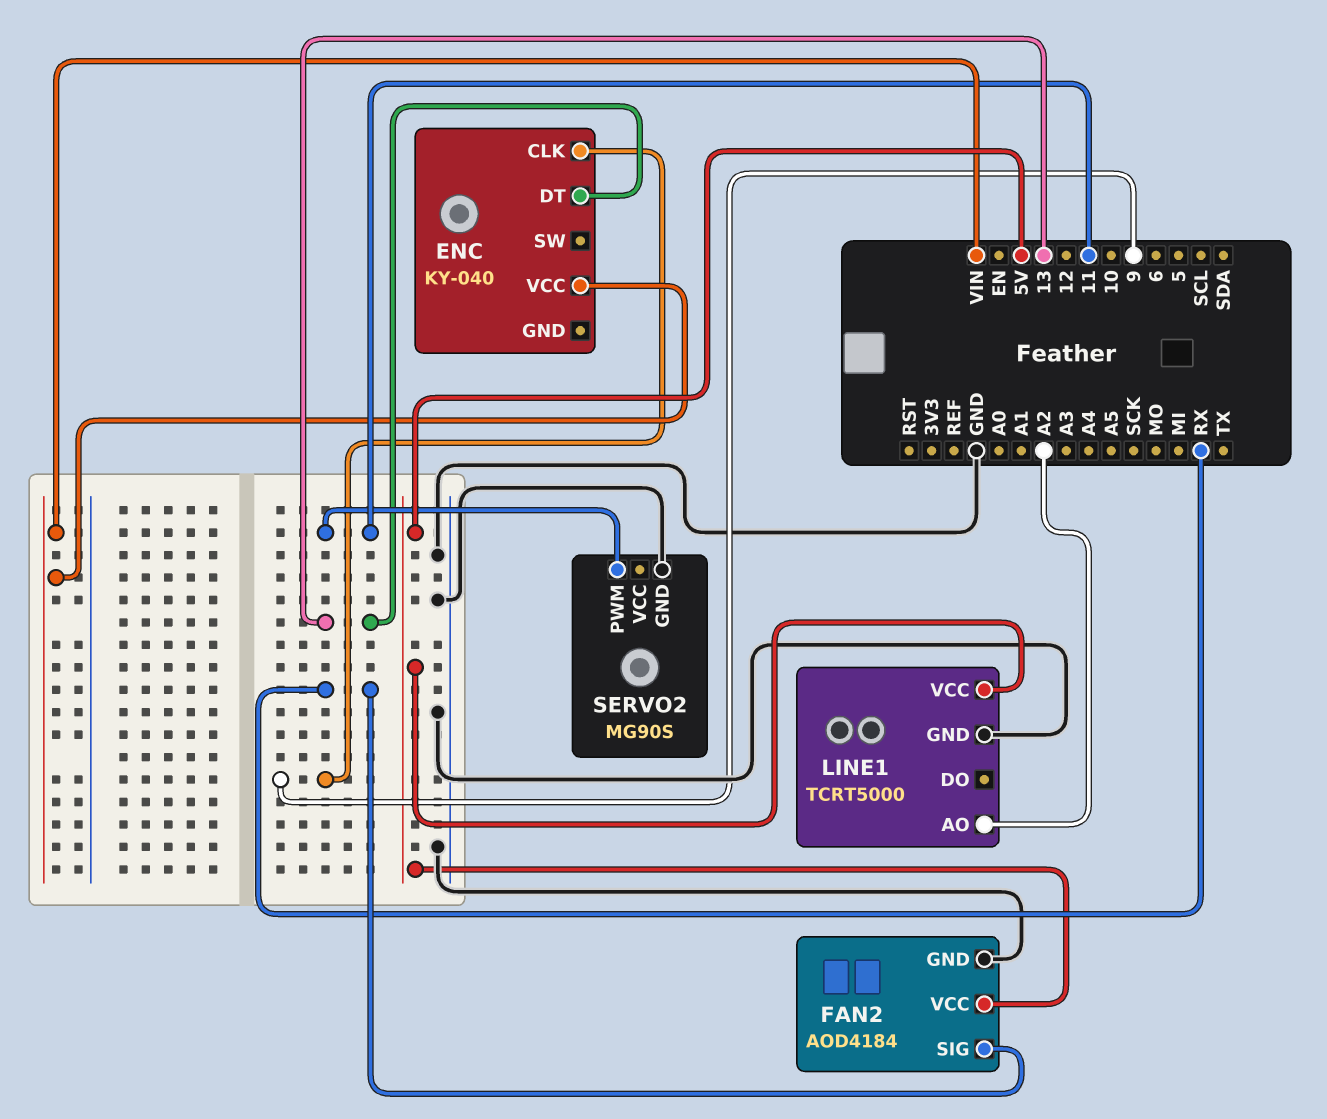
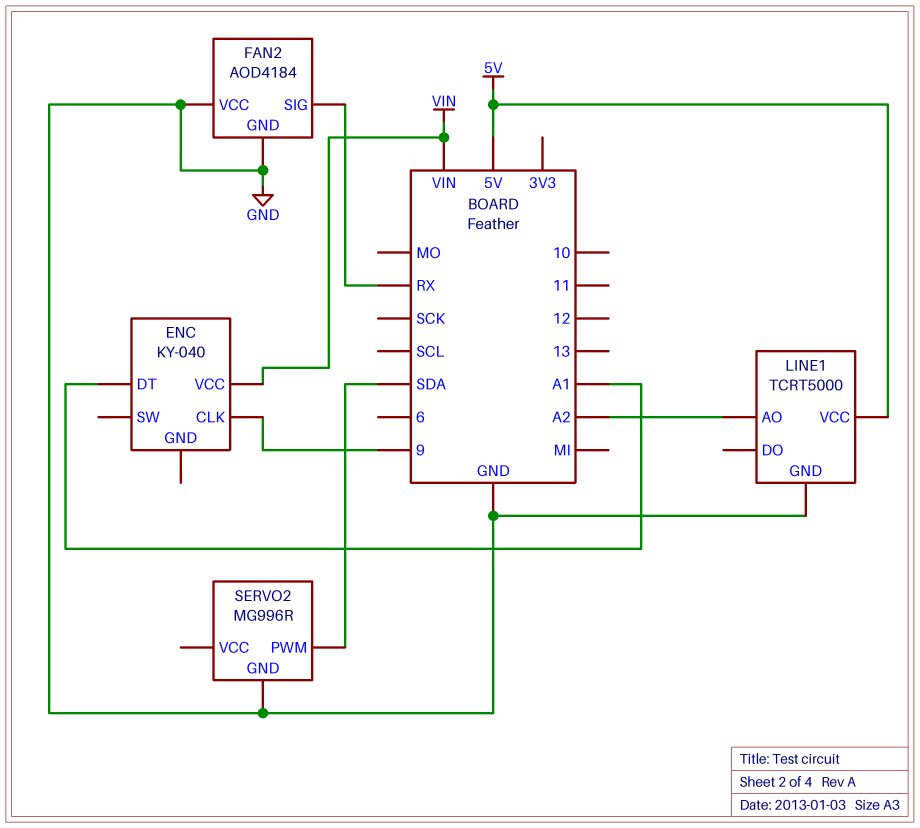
ENC pin DT: 13 -> A1
FAN2 pin VCC: 5V -> GND
SERVO2: MG90S -> MG996R
SERVO2 pin PWM: 11 -> SDA

